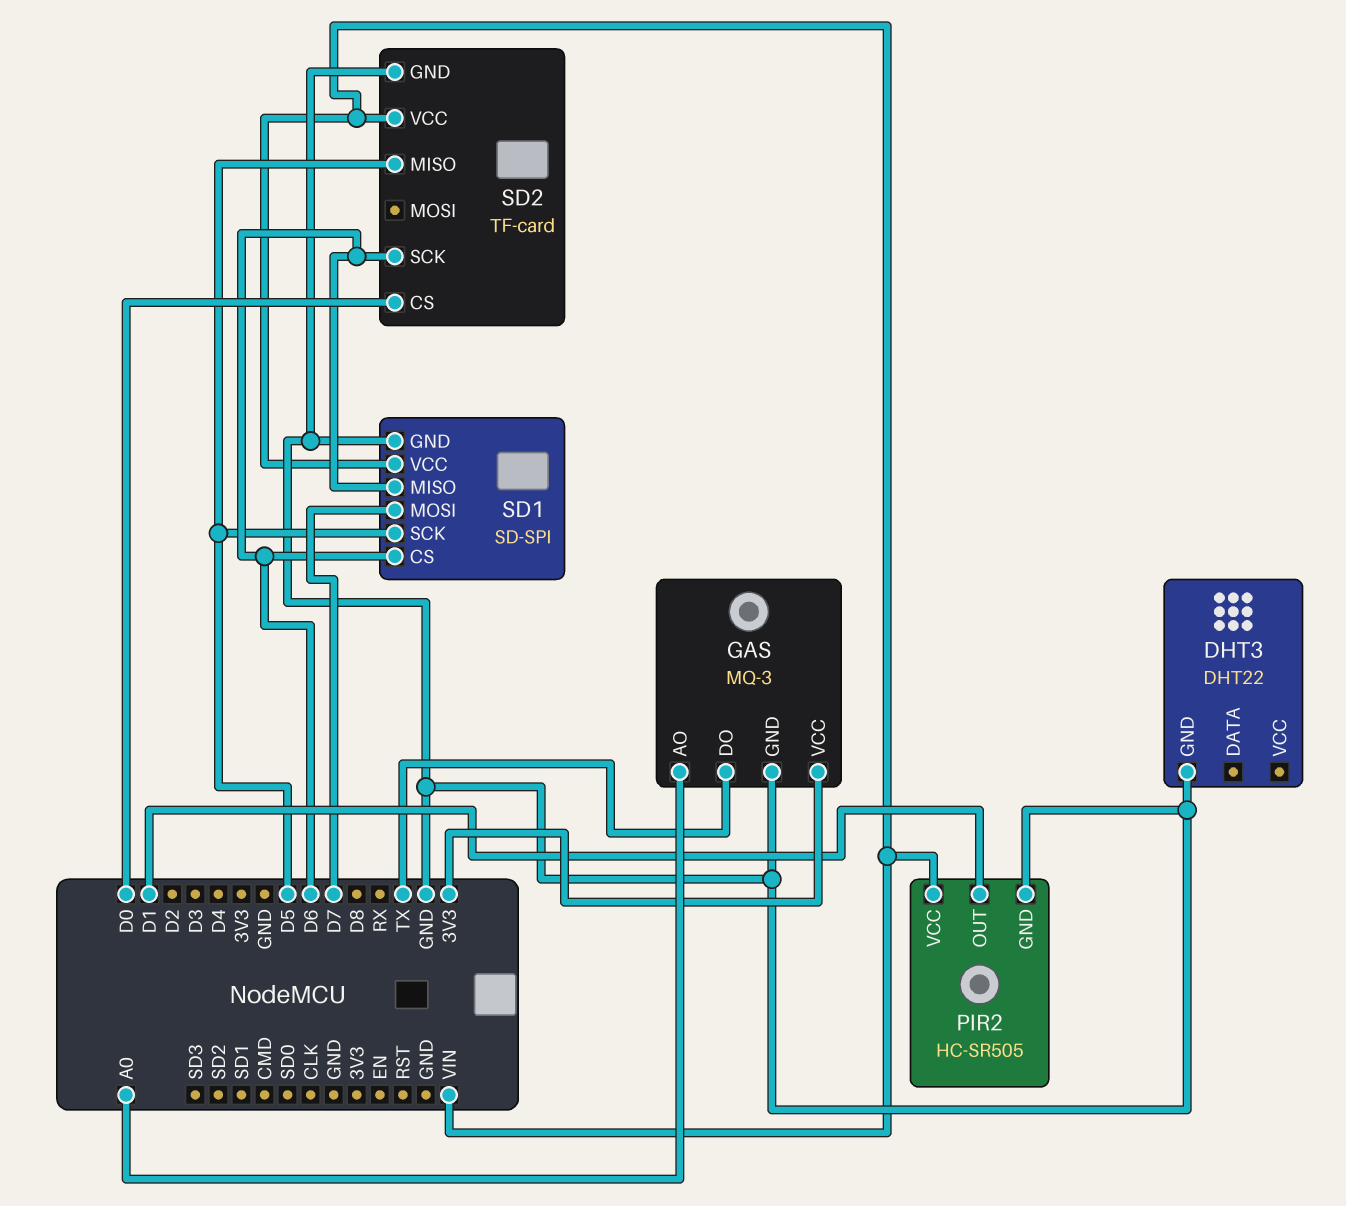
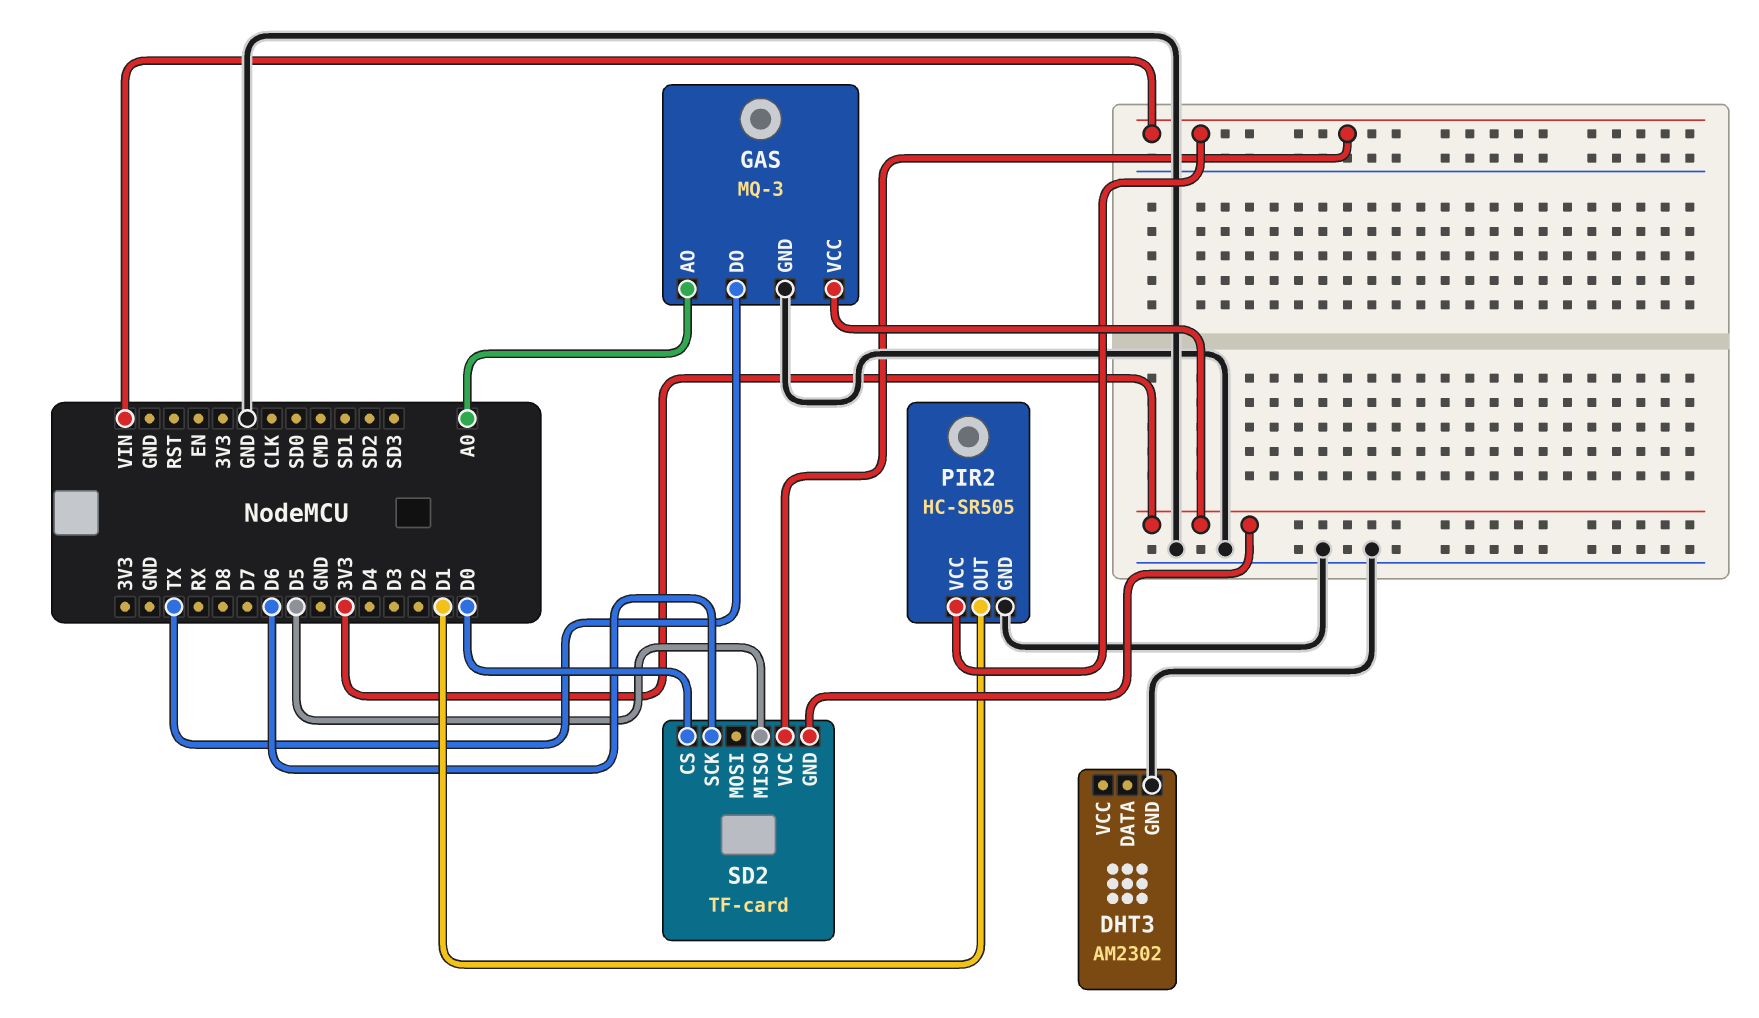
DHT3: DHT22 -> AM2302
SD1: SD-SPI -> none
SD1 pin CS: D6 -> none
SD1 pin GND: GND -> none
SD1 pin MISO: D6 -> none
SD1 pin MOSI: D7 -> none
SD1 pin SCK: D5 -> none
SD1 pin VCC: VIN -> none
SD2 pin GND: GND -> 3V3

